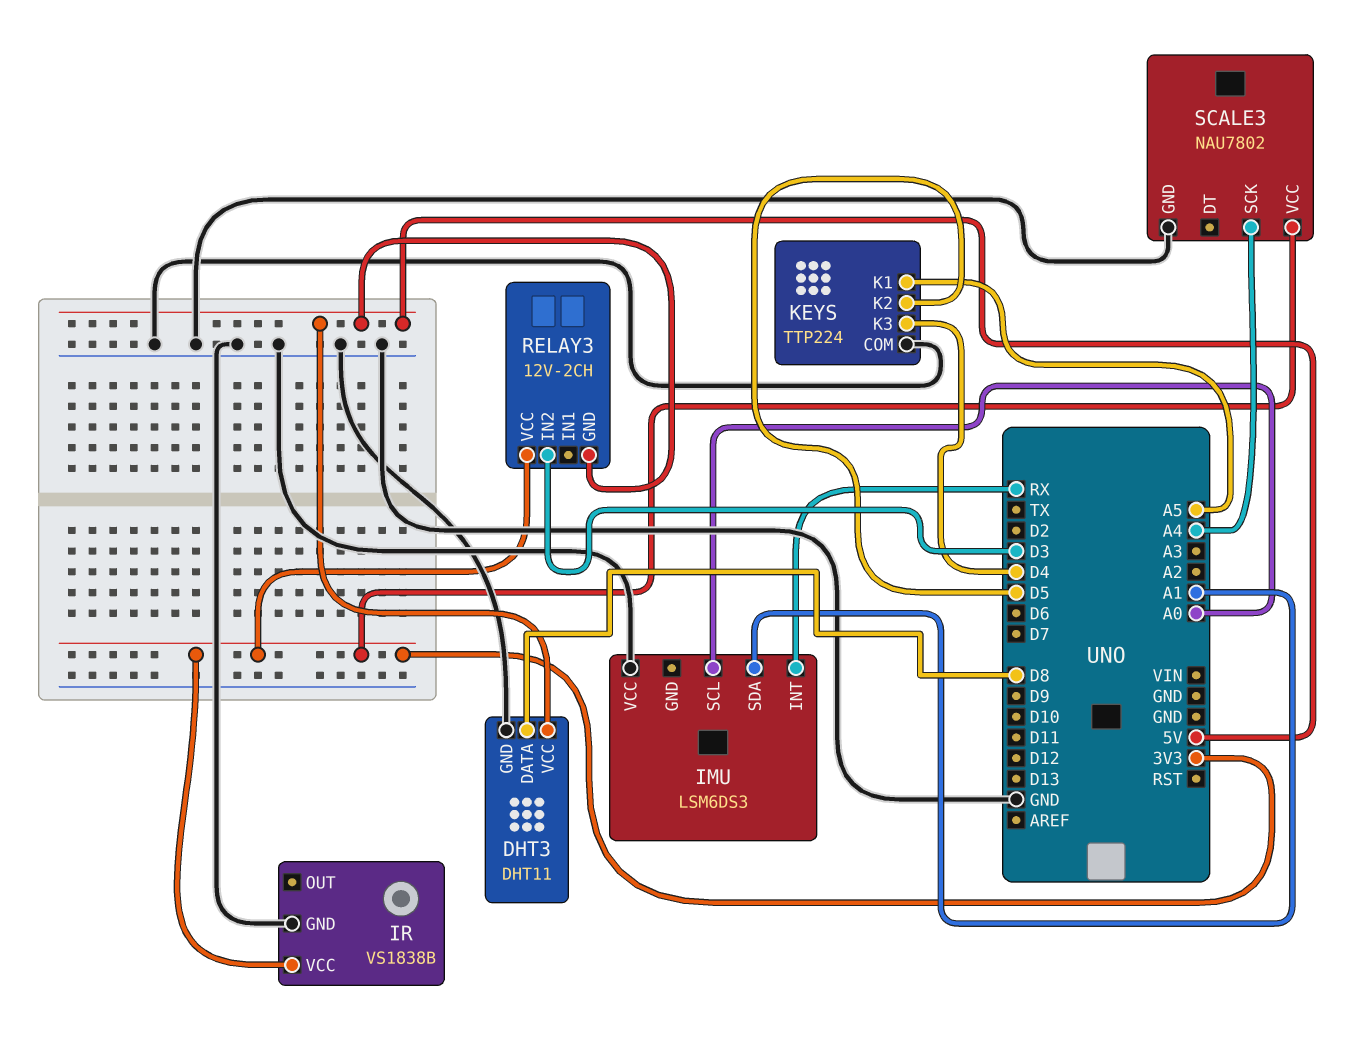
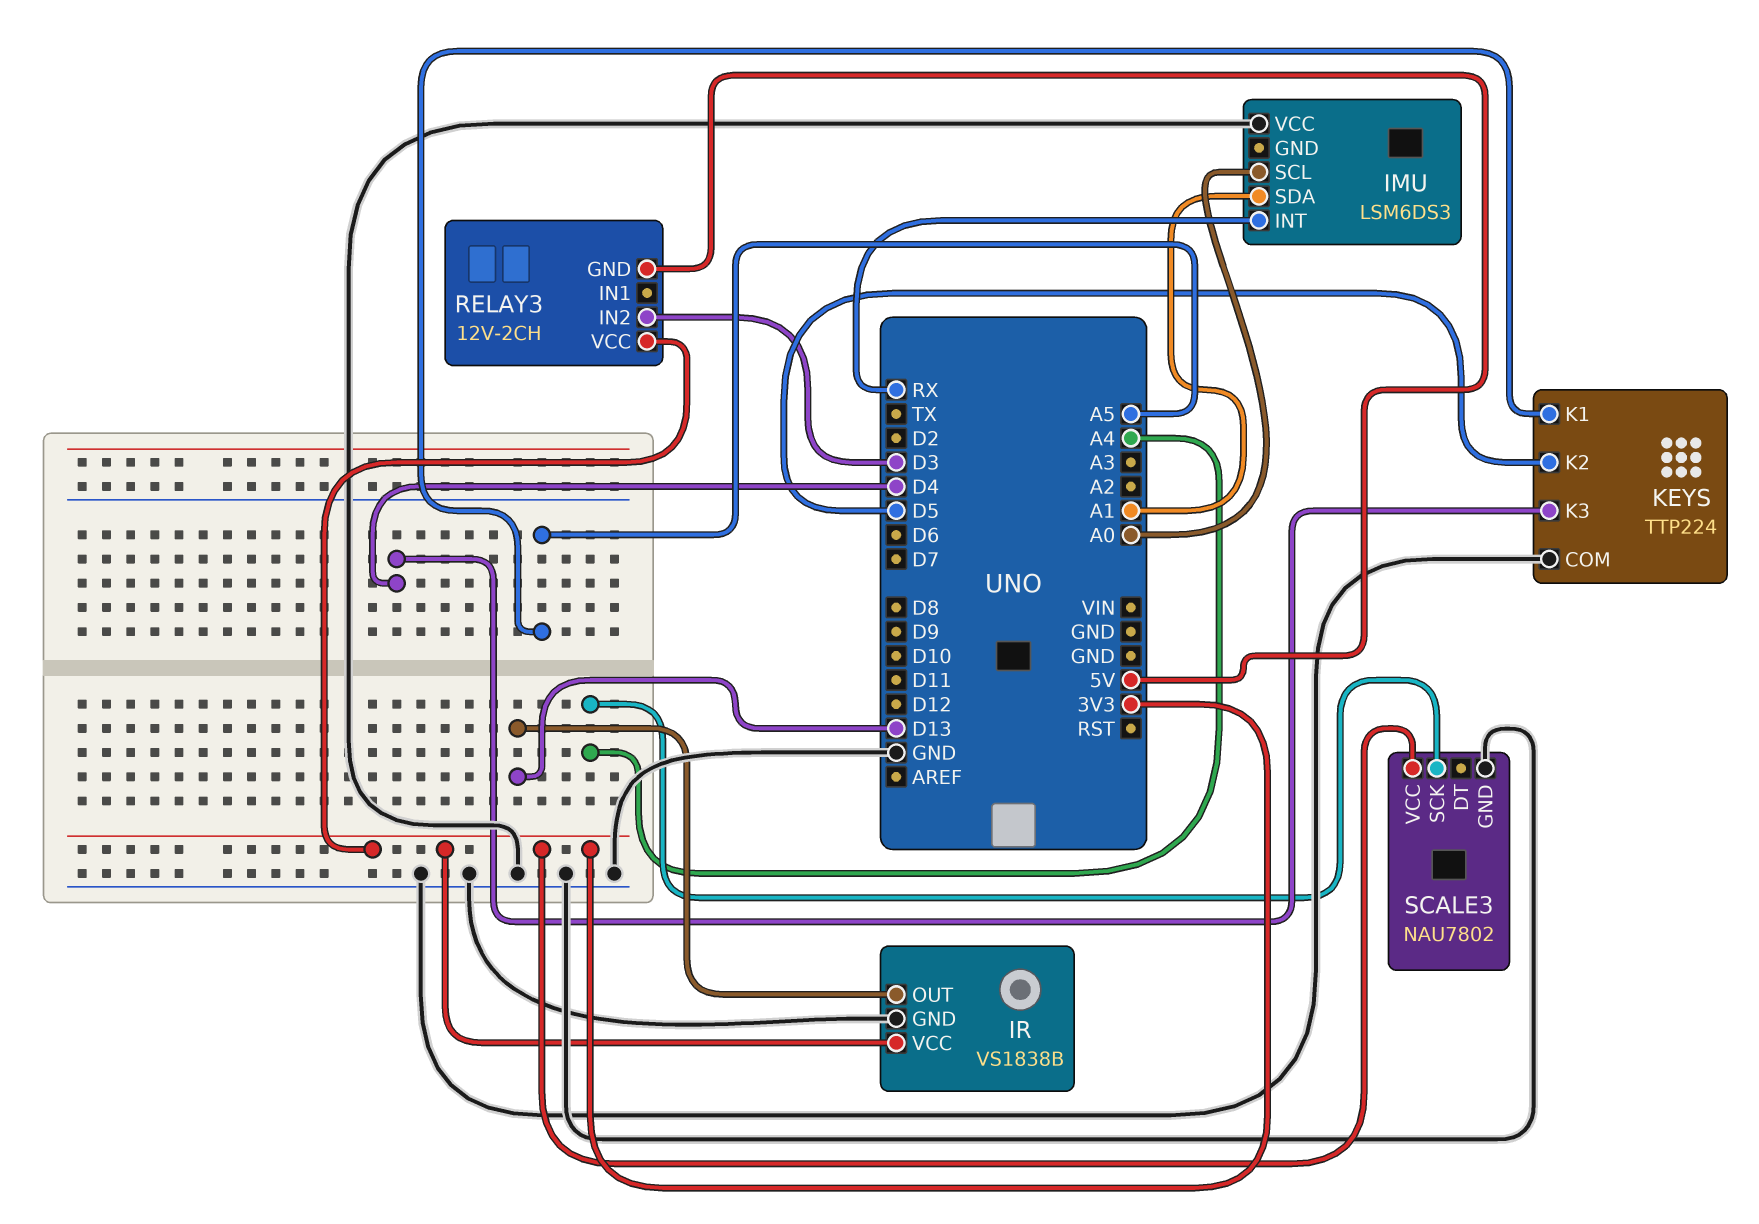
DHT3: DHT11 -> none
DHT3 pin DATA: D8 -> none
DHT3 pin GND: GND -> none
DHT3 pin VCC: 5V -> none
IR pin OUT: none -> D13

